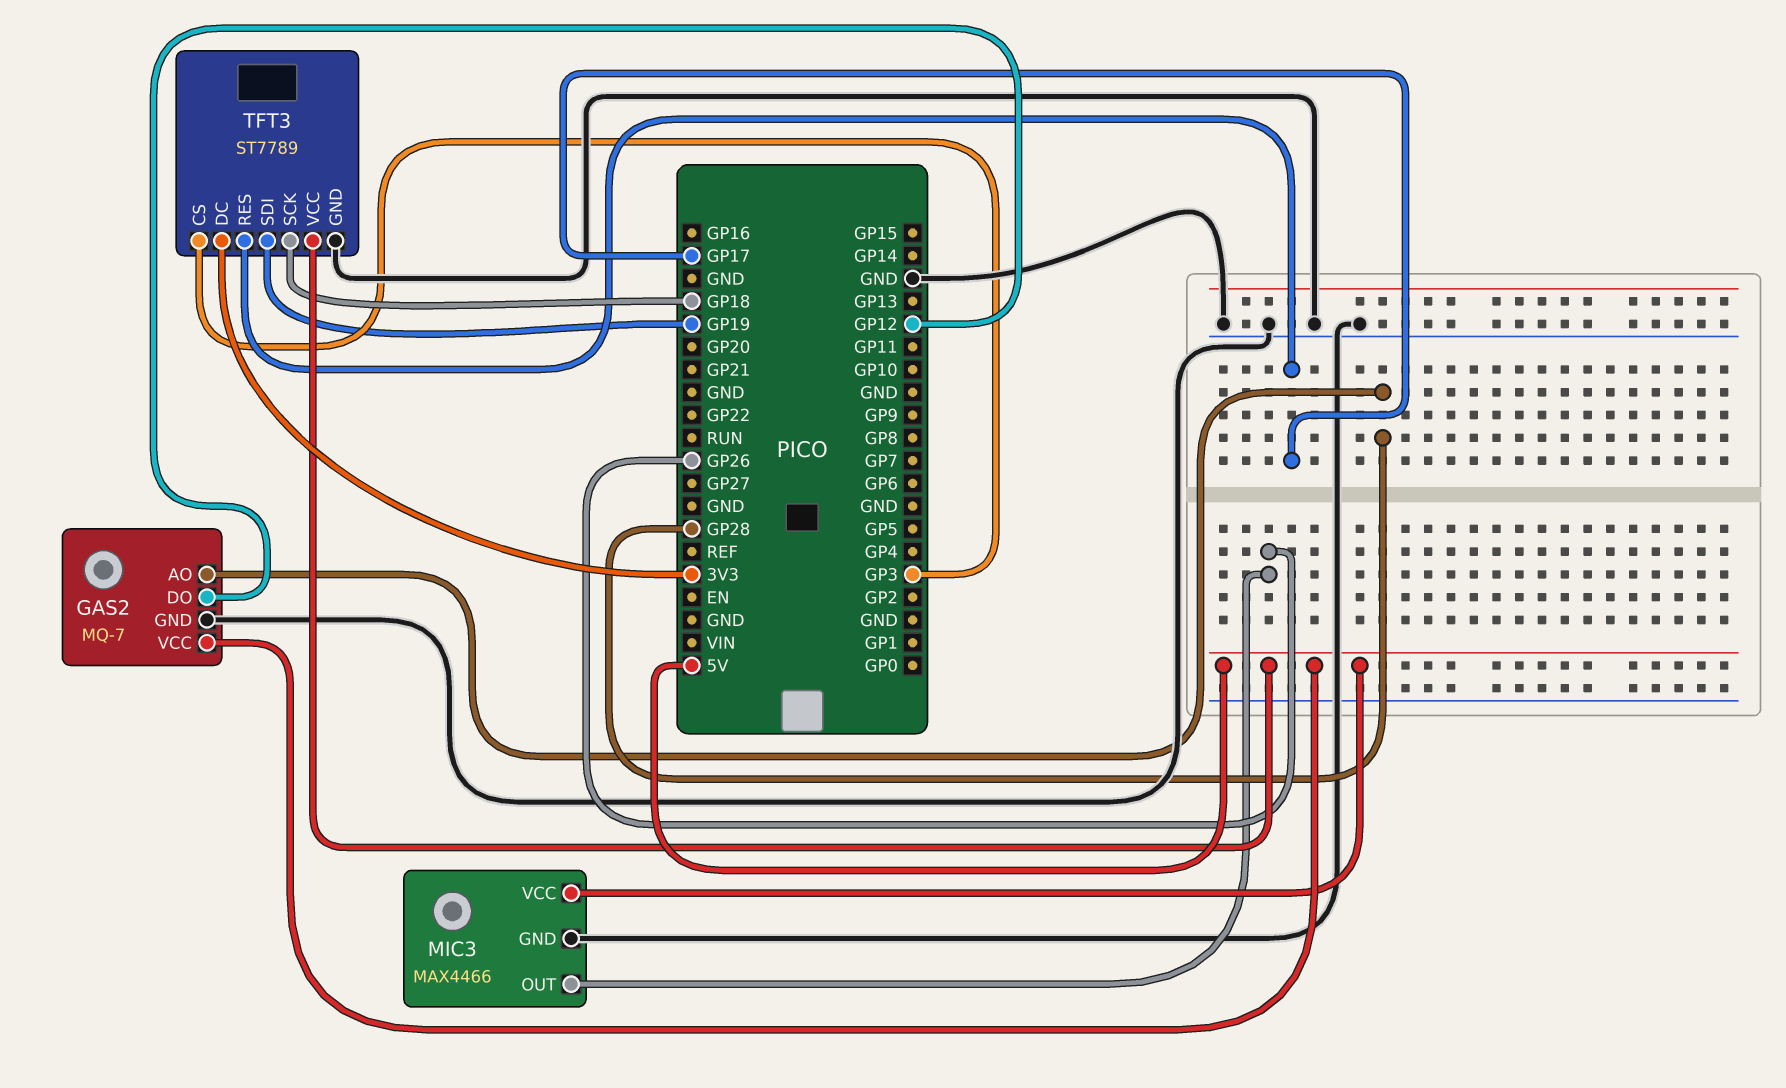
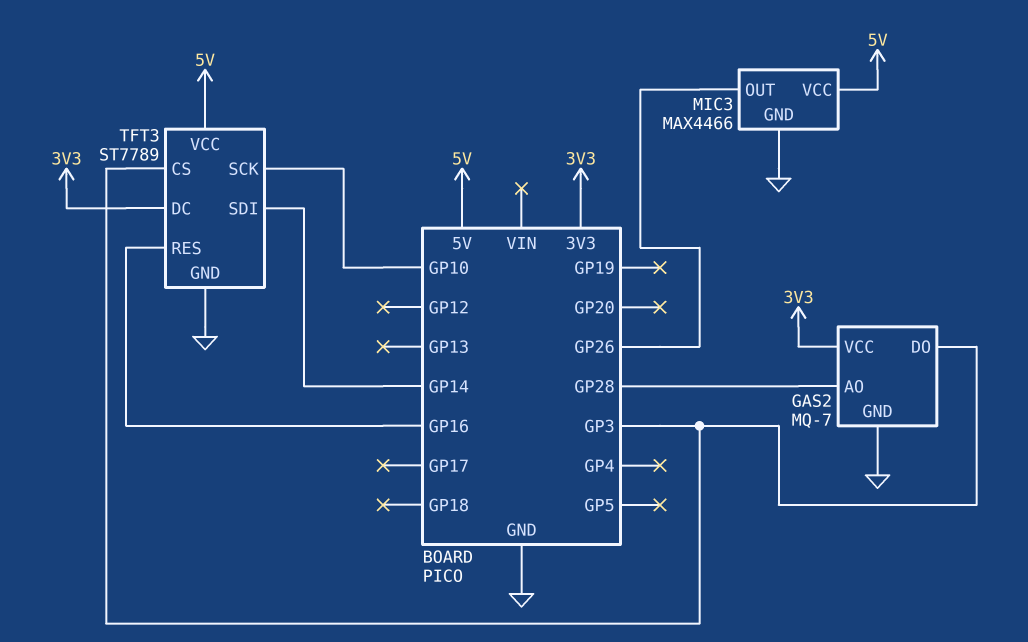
GAS2 pin DO: GP12 -> GP3
GAS2 pin VCC: 5V -> 3V3
TFT3 pin RES: GP17 -> GP16
TFT3 pin SCK: GP18 -> GP10
TFT3 pin SDI: GP19 -> GP14

